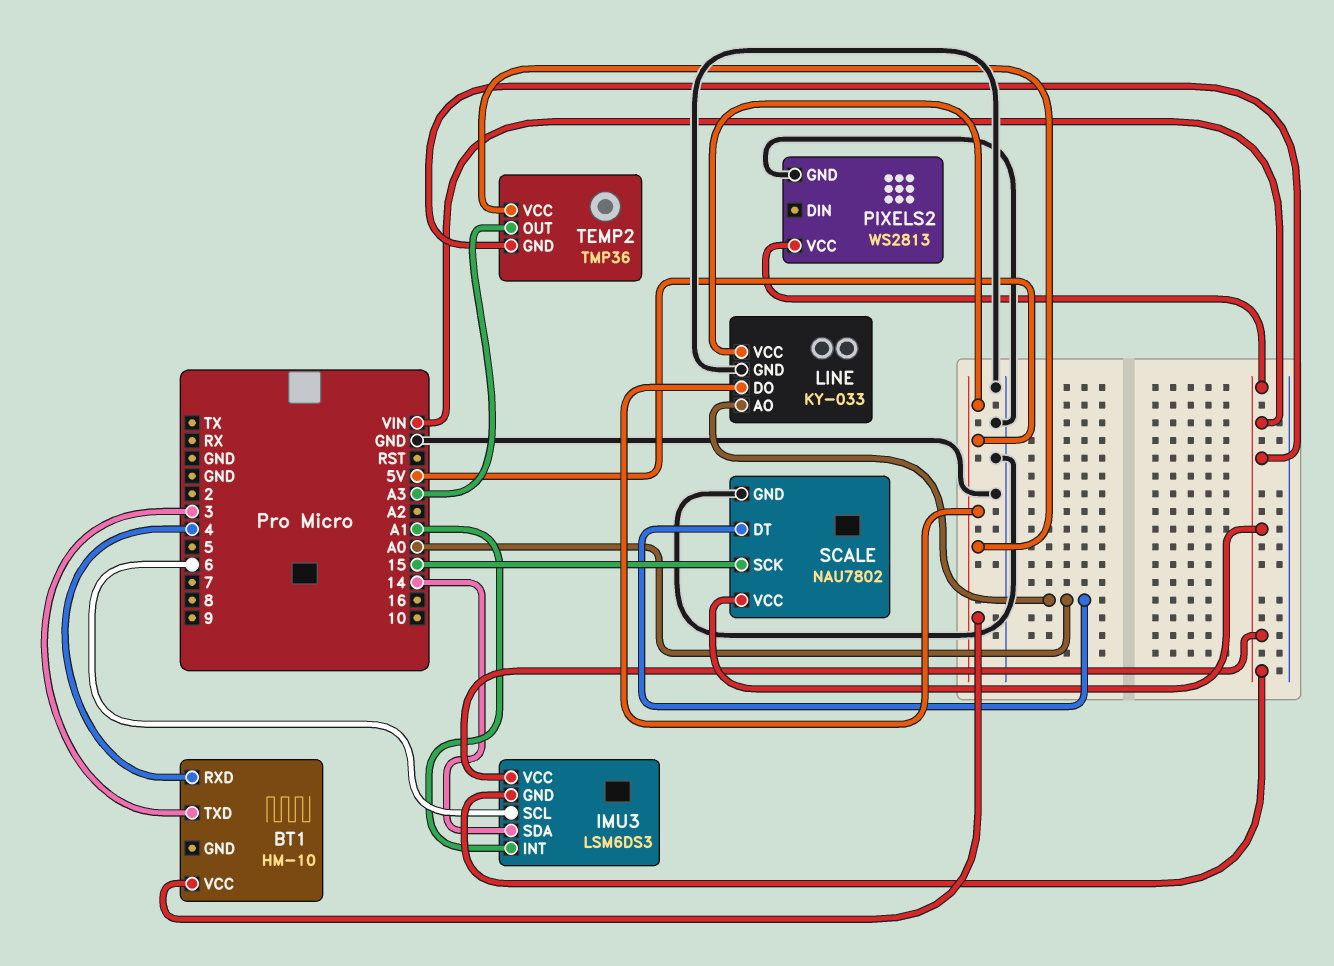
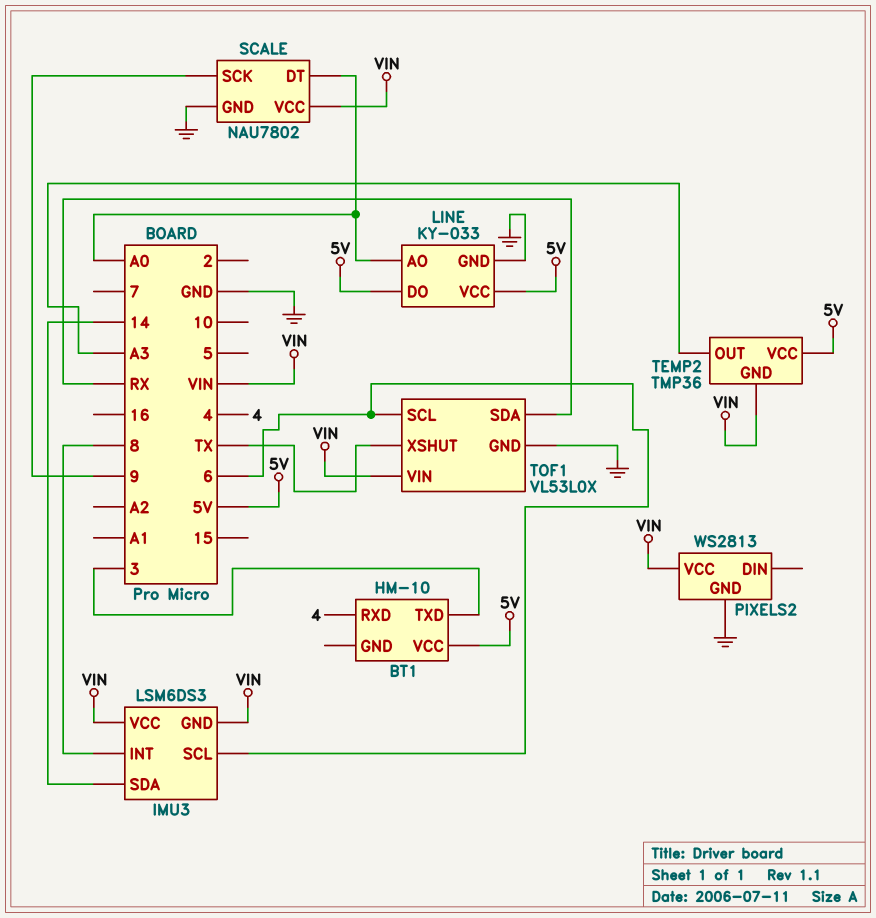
IMU3 pin INT: A1 -> 8
SCALE pin SCK: 15 -> 9
TOF1: none -> VL53L0X
TOF1 pin GND: none -> GND
TOF1 pin SCL: none -> 6
TOF1 pin SDA: none -> RX
TOF1 pin VIN: none -> VIN
TOF1 pin XSHUT: none -> TX

